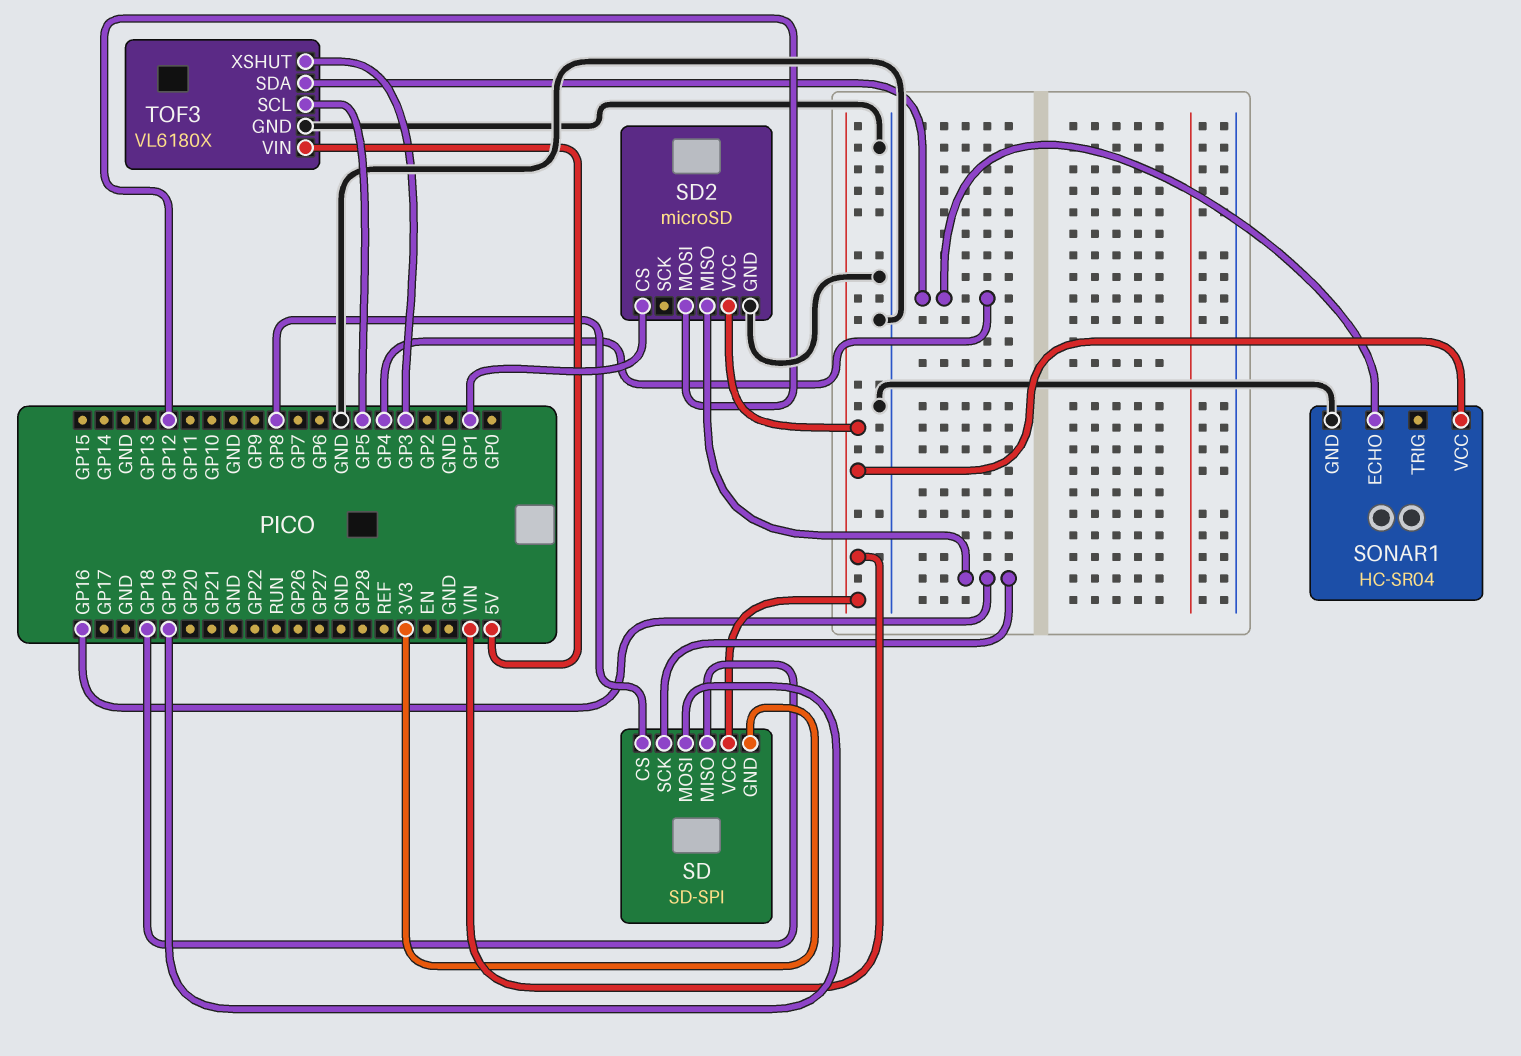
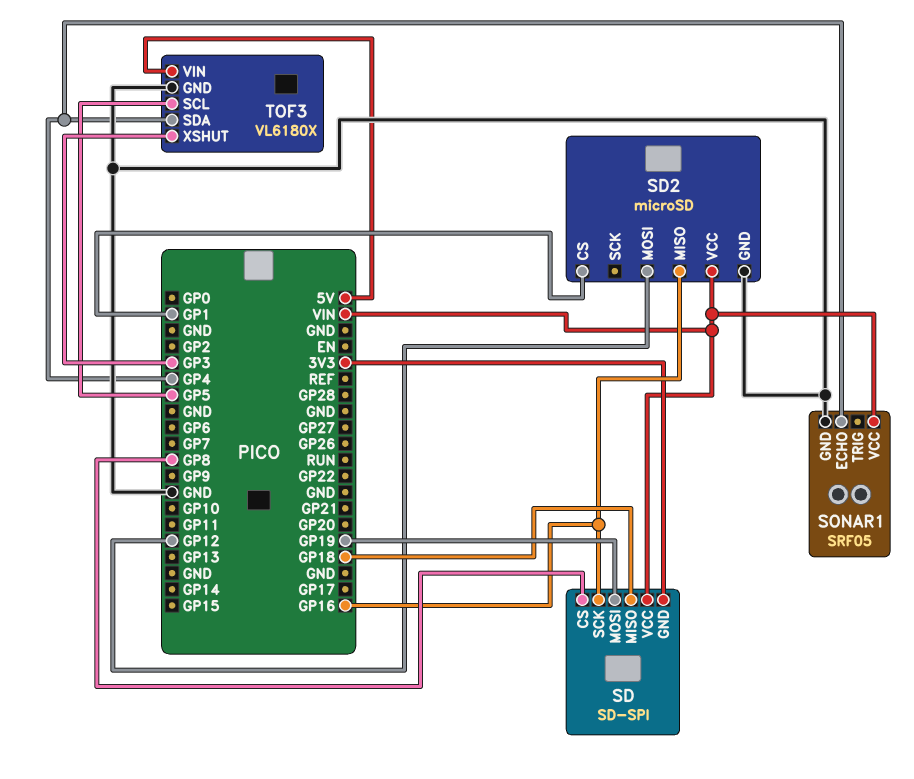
SONAR1: HC-SR04 -> SRF05

